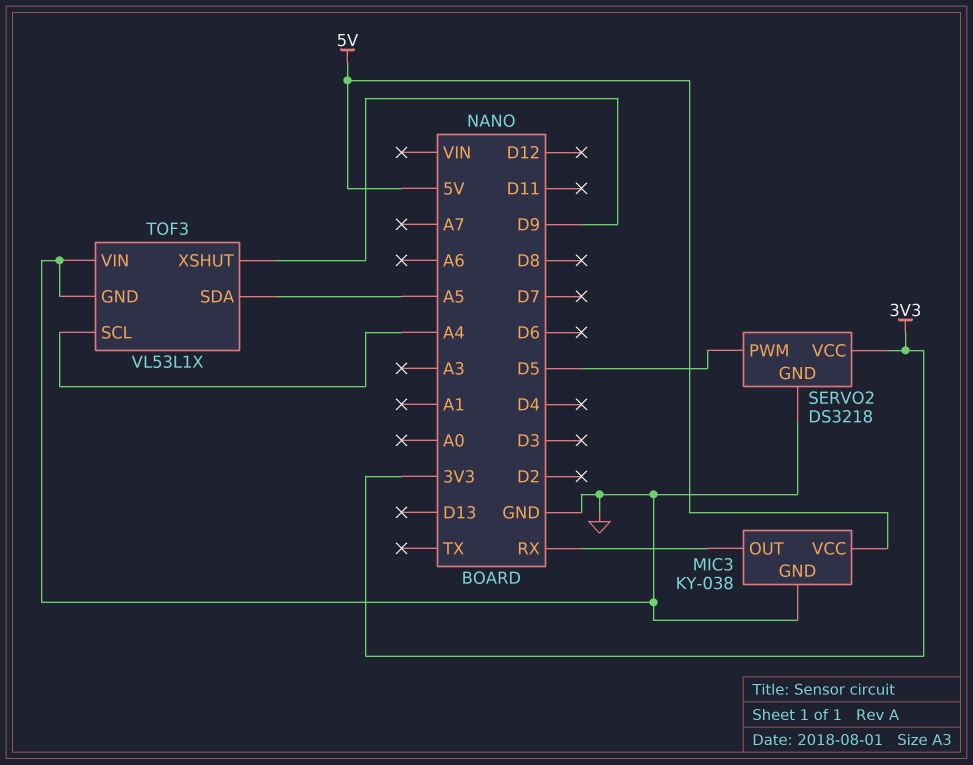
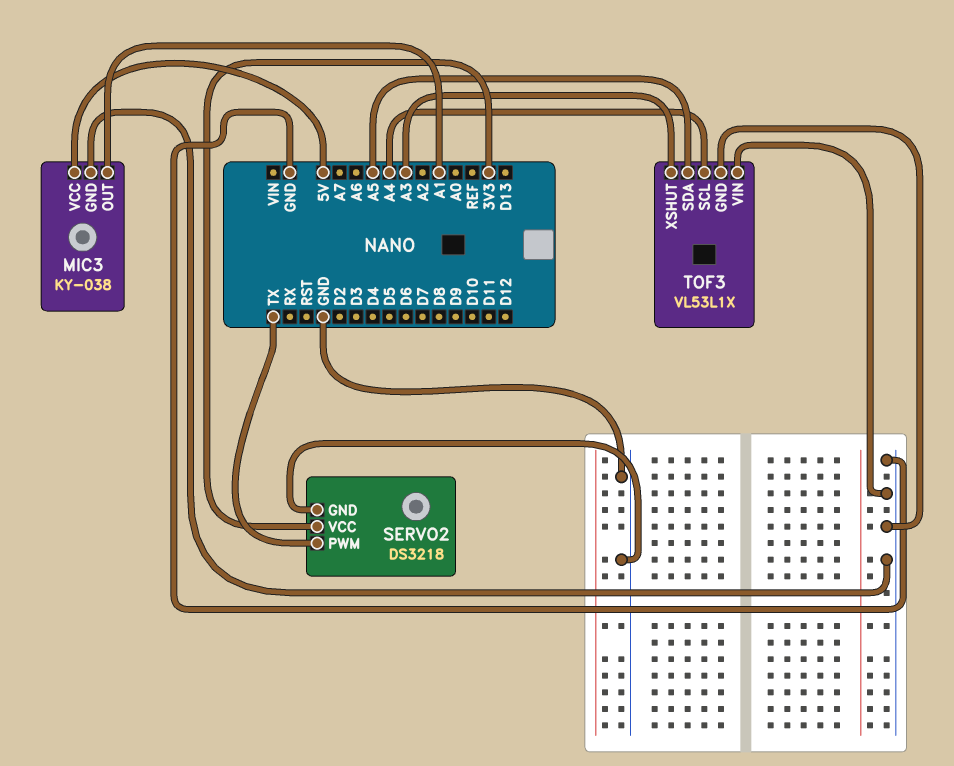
MIC3 pin OUT: RX -> A1
SERVO2 pin PWM: D5 -> TX
TOF3 pin XSHUT: D9 -> A3

